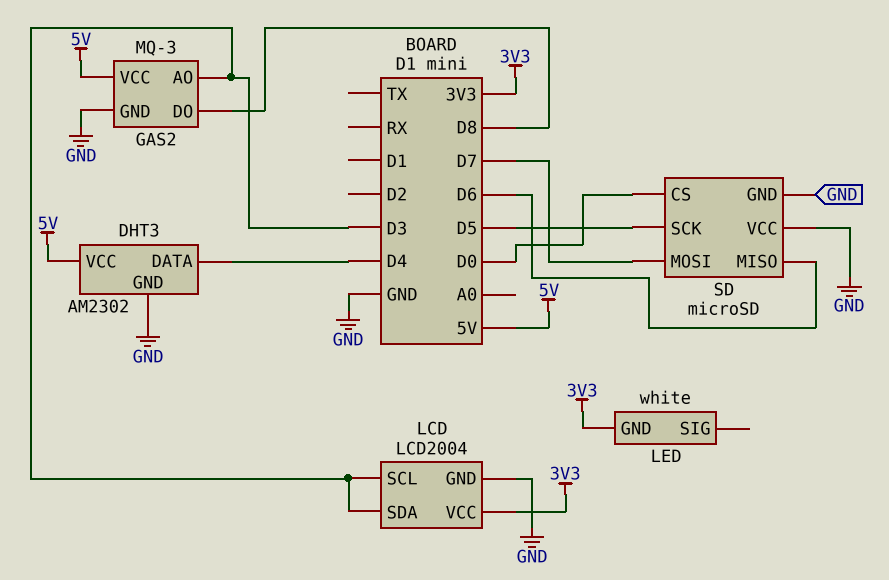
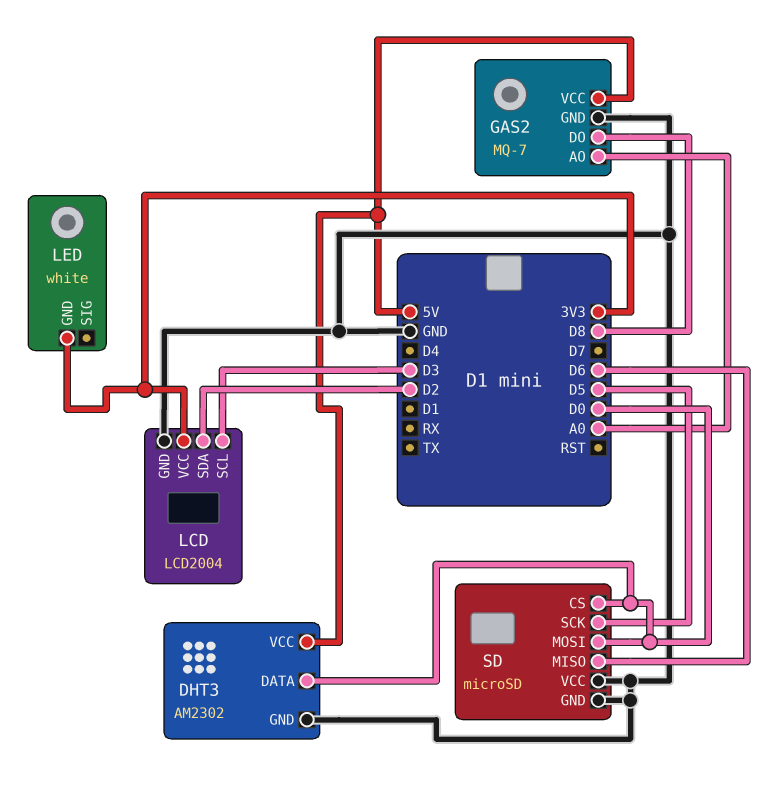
DHT3 pin DATA: D4 -> D0
GAS2: MQ-3 -> MQ-7
GAS2 pin AO: D3 -> A0
LCD pin SDA: D3 -> D2
SD pin MOSI: D7 -> D0

